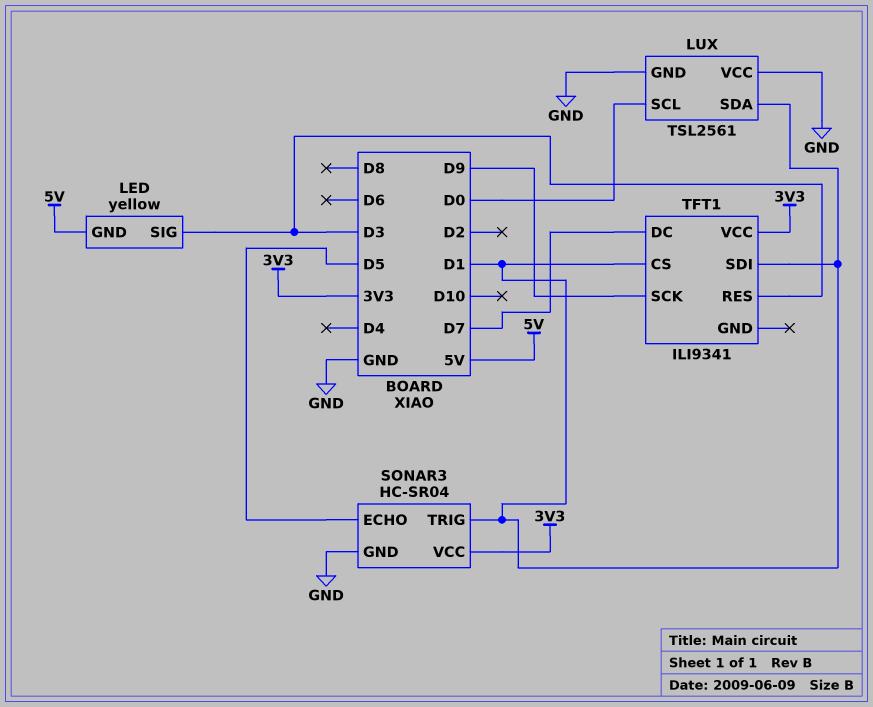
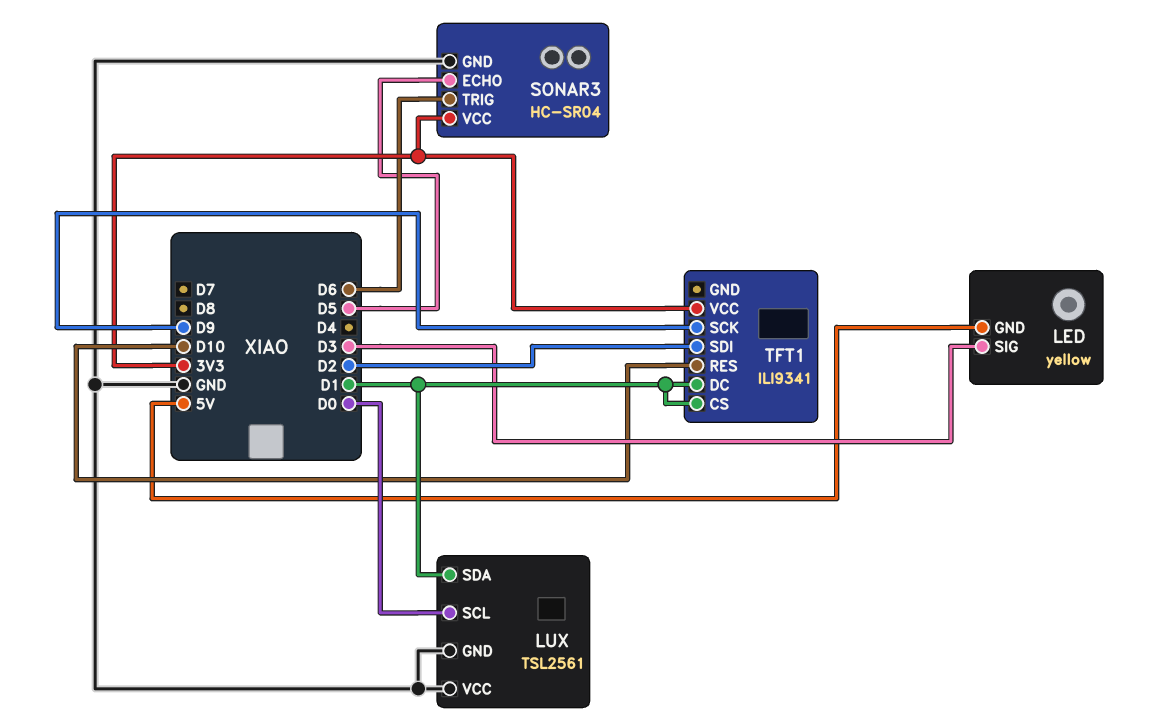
SONAR3 pin TRIG: D1 -> D6
TFT1 pin DC: D7 -> D1
TFT1 pin RES: D3 -> D10
TFT1 pin SDI: D1 -> D2

